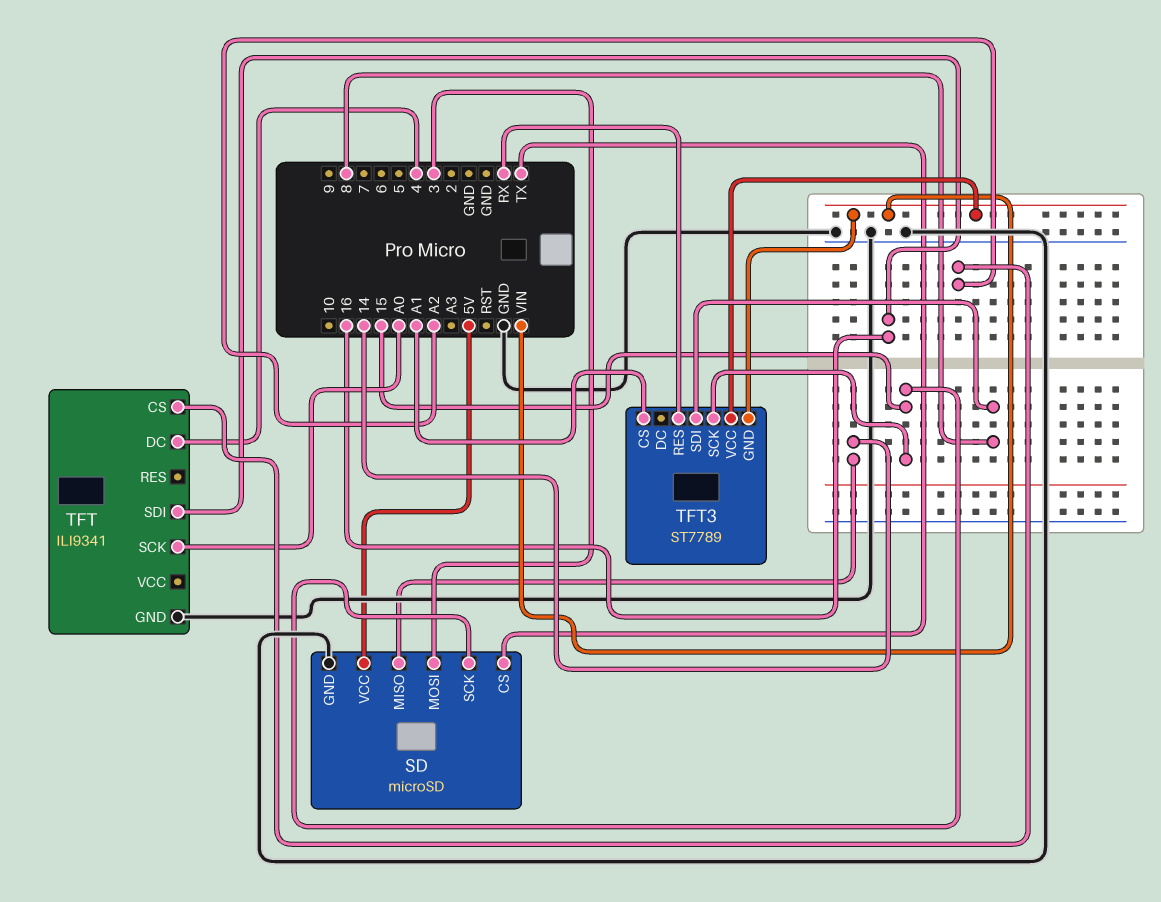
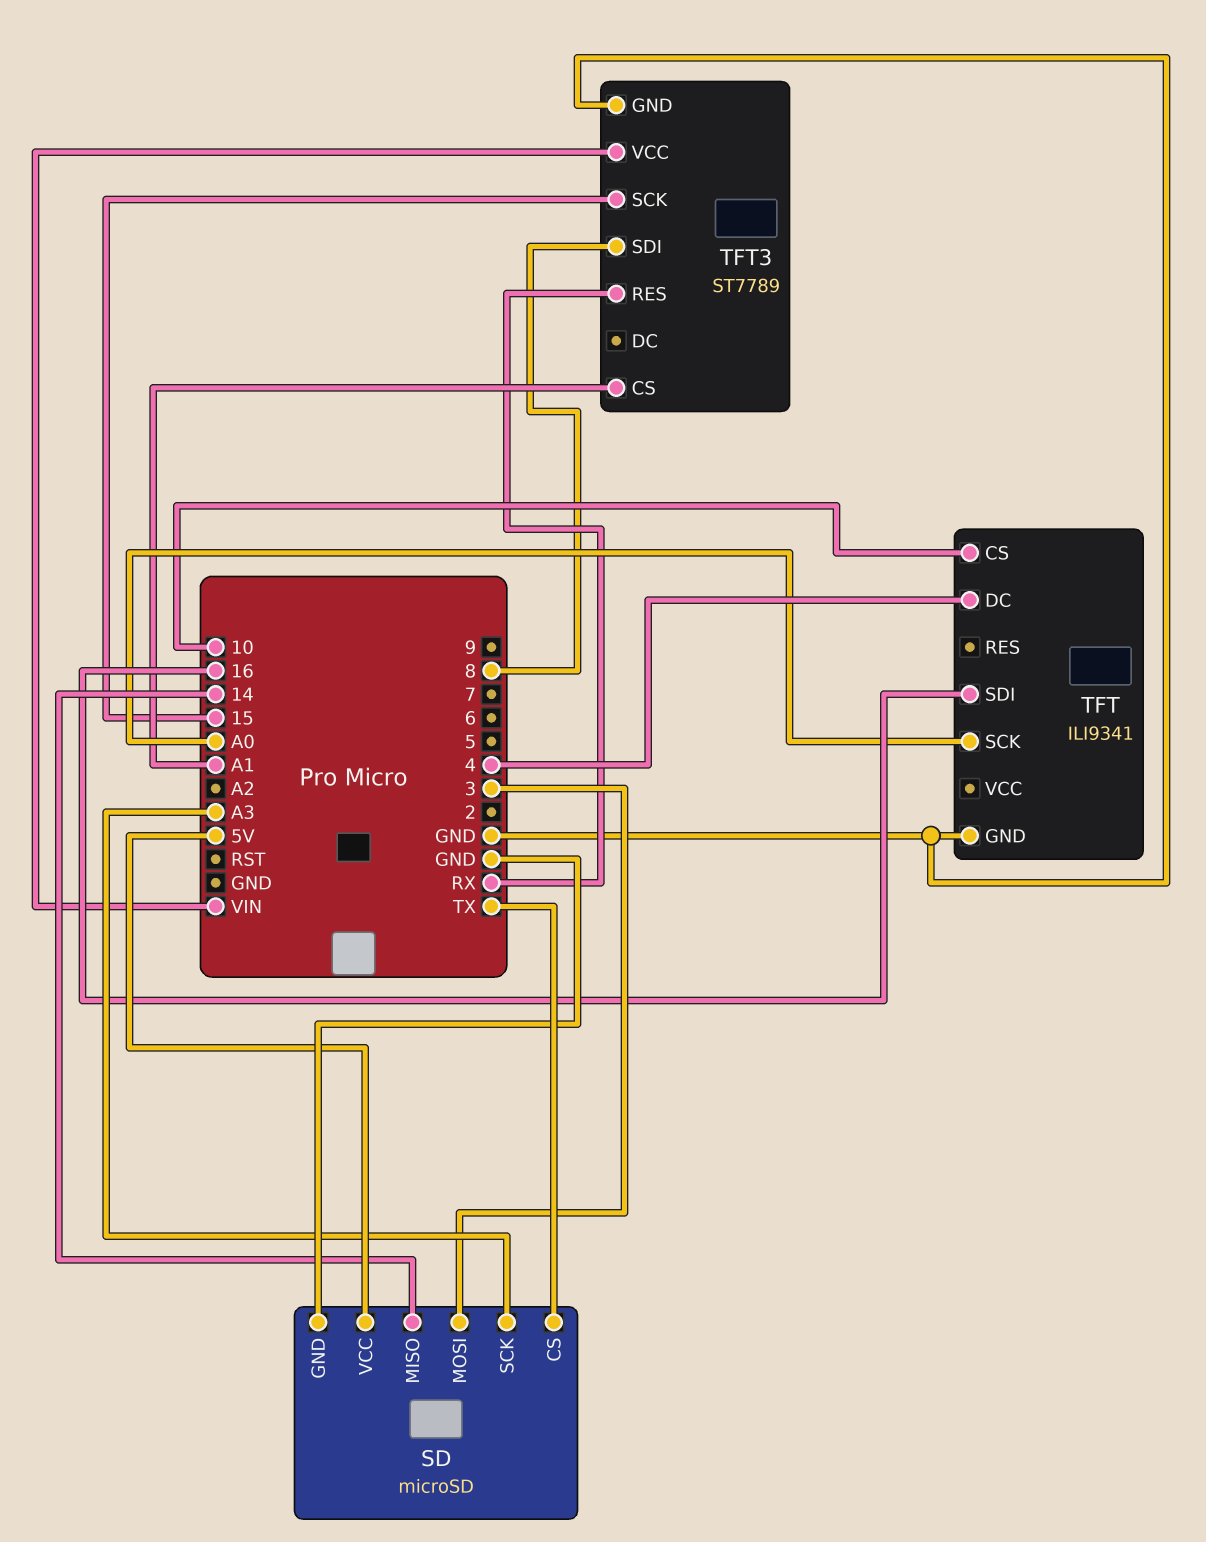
SD pin SCK: 15 -> A3
TFT pin CS: A2 -> 10
TFT3 pin GND: VIN -> GND

